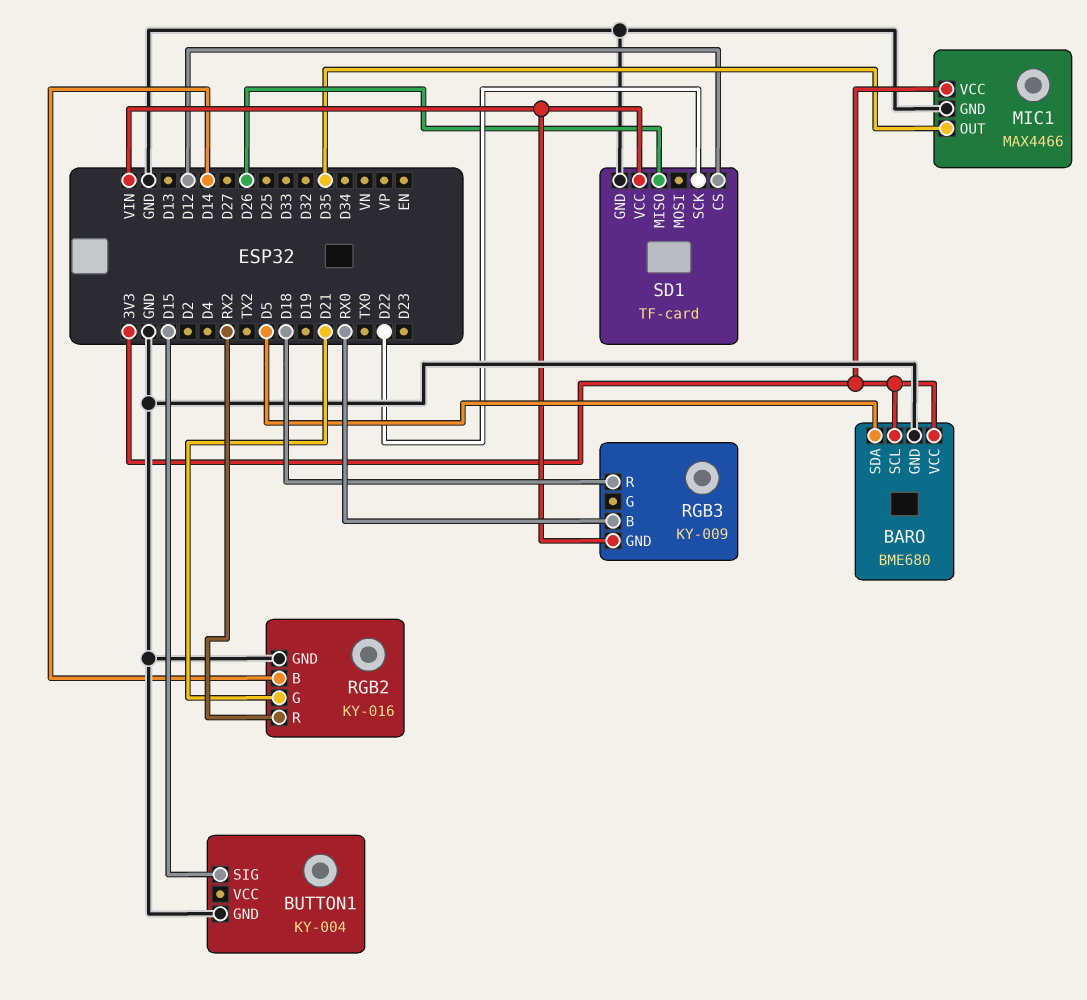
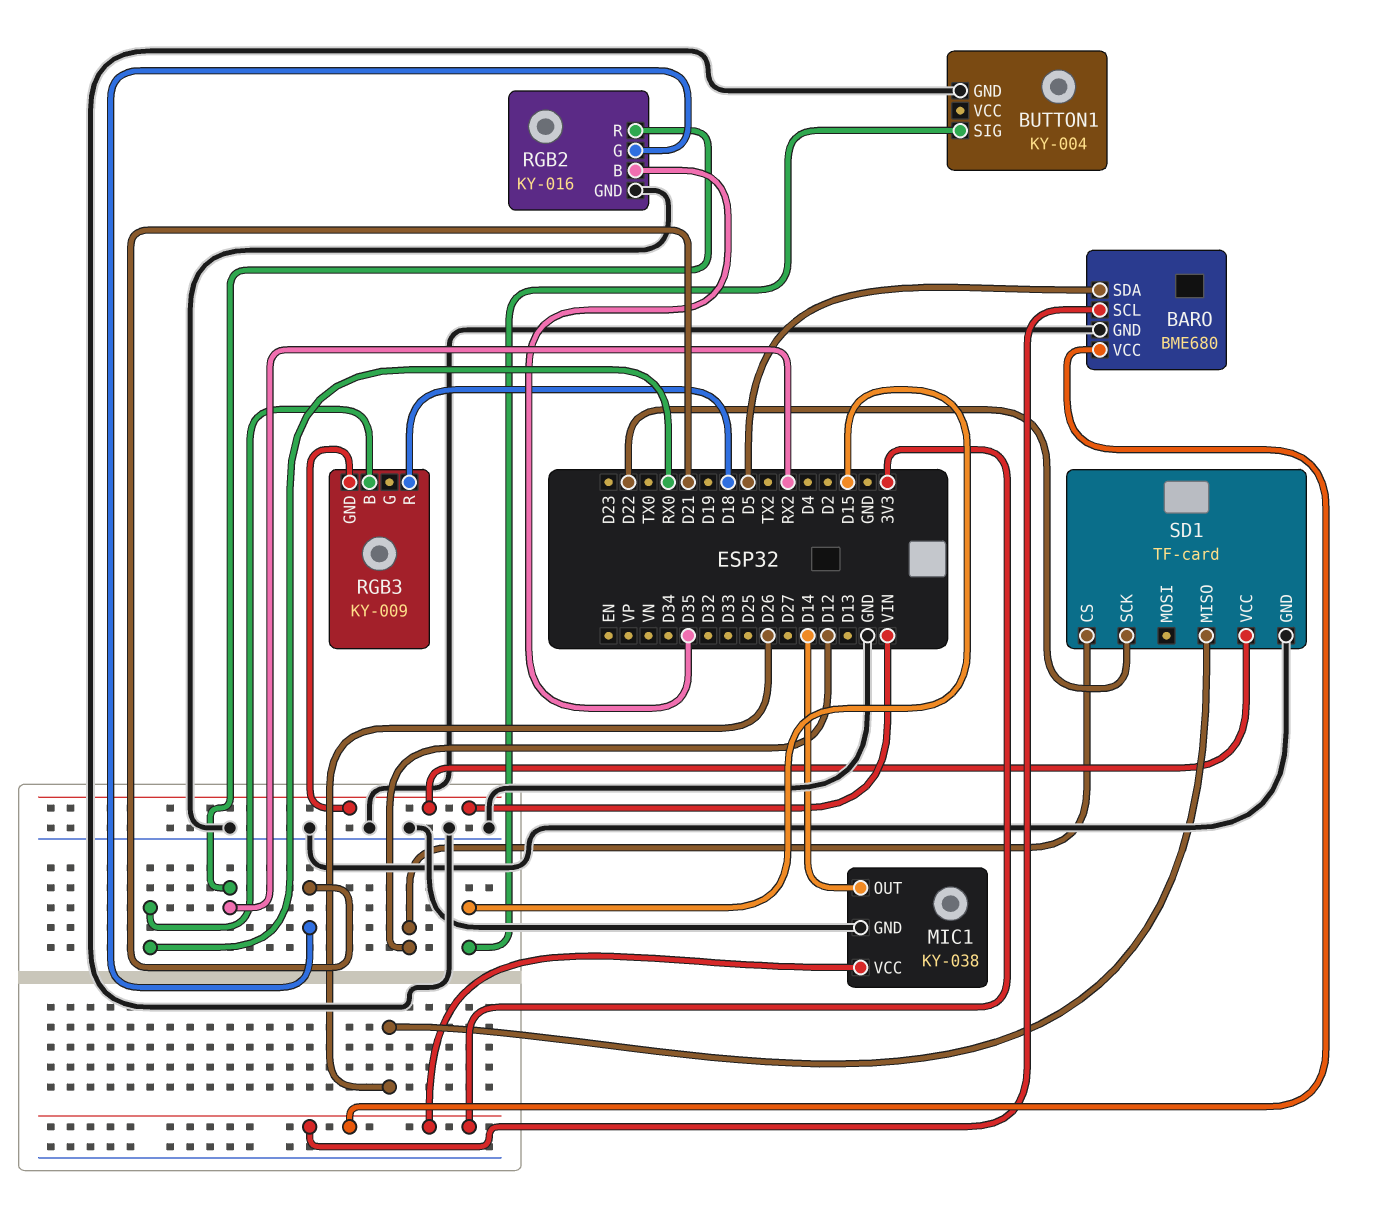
MIC1: MAX4466 -> KY-038
MIC1 pin OUT: D35 -> D14
RGB2 pin B: D14 -> D35

